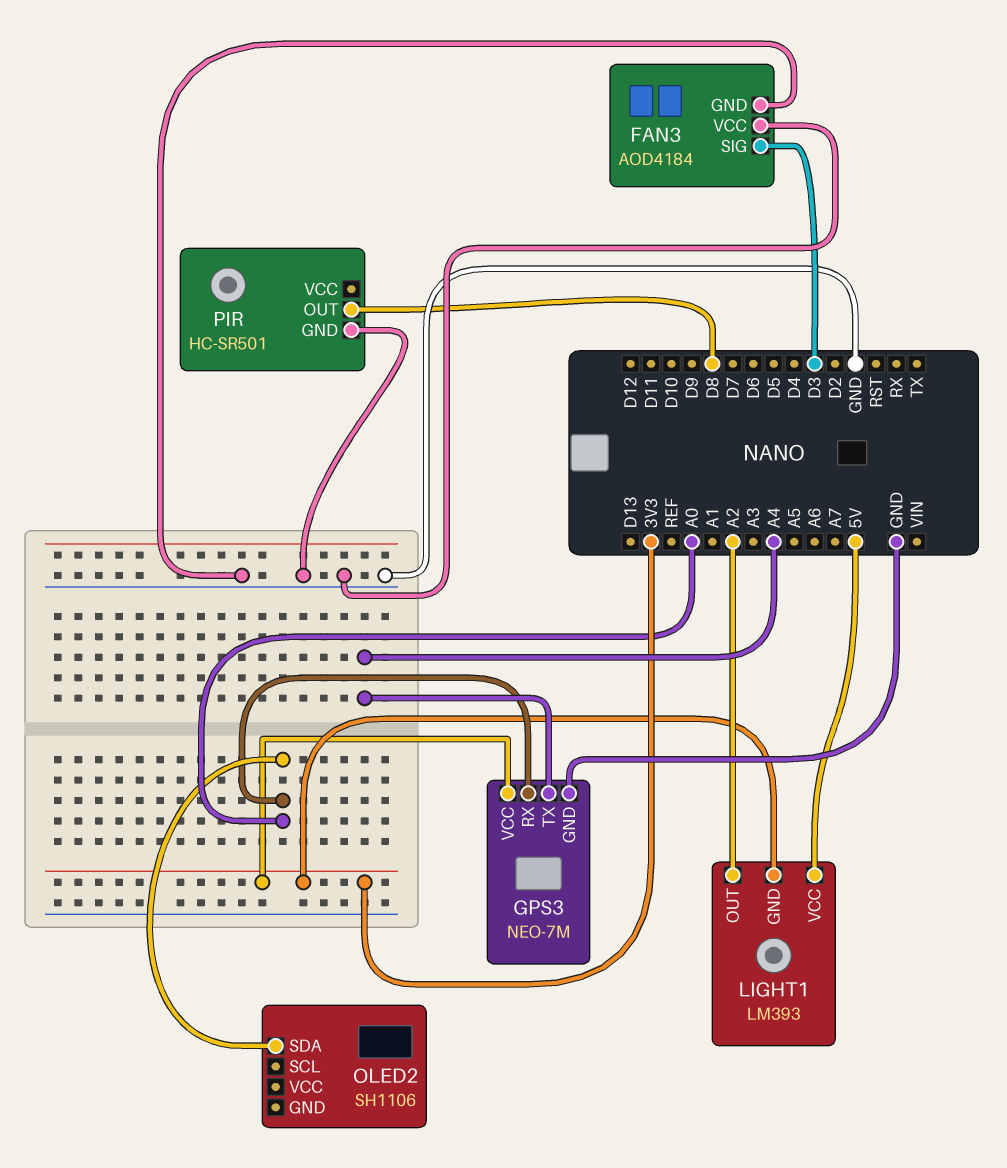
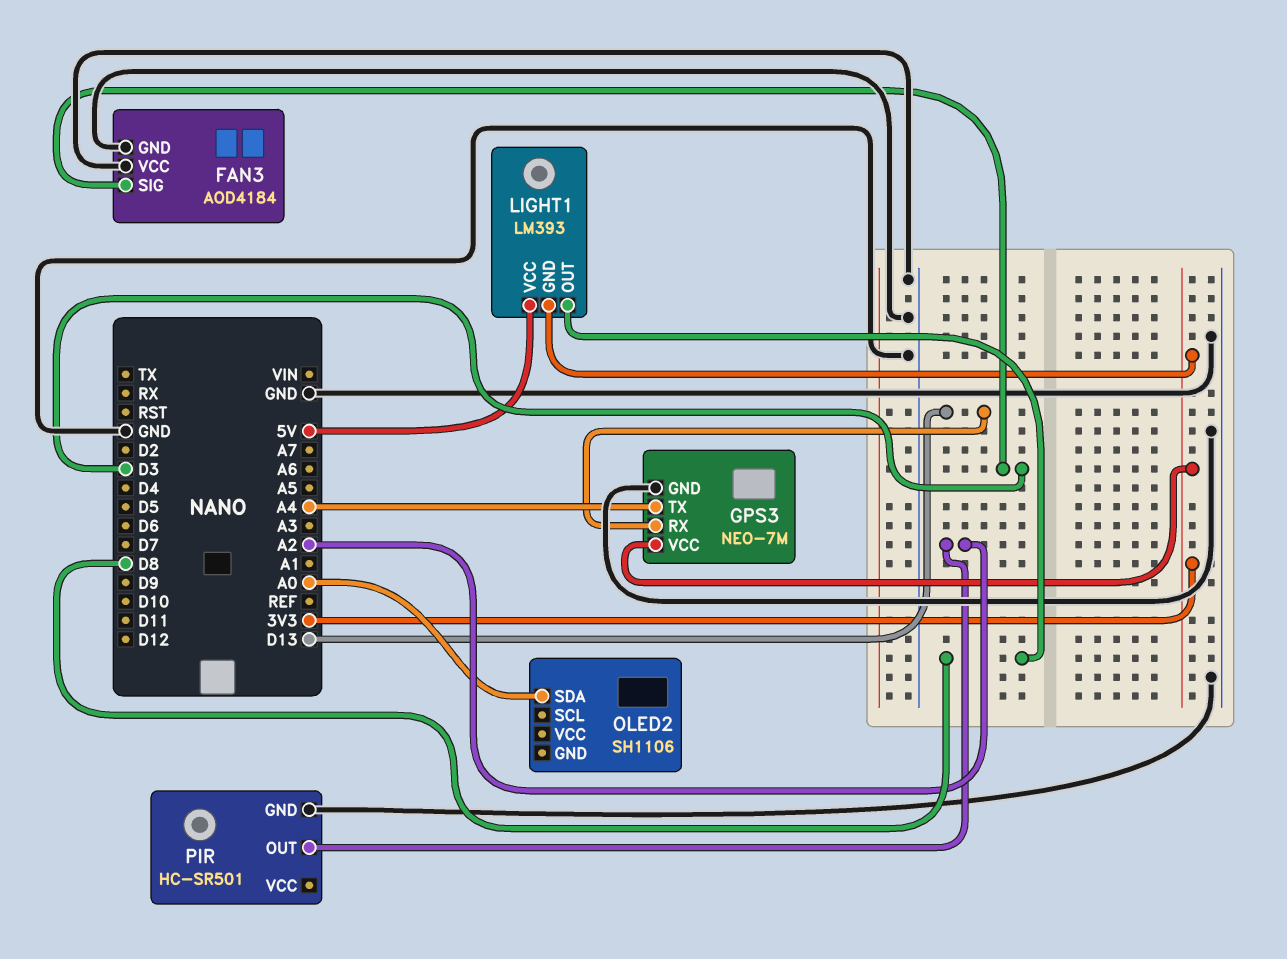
GPS3 pin RX: A0 -> D13
LIGHT1 pin OUT: A2 -> D8
PIR pin OUT: D8 -> A2

